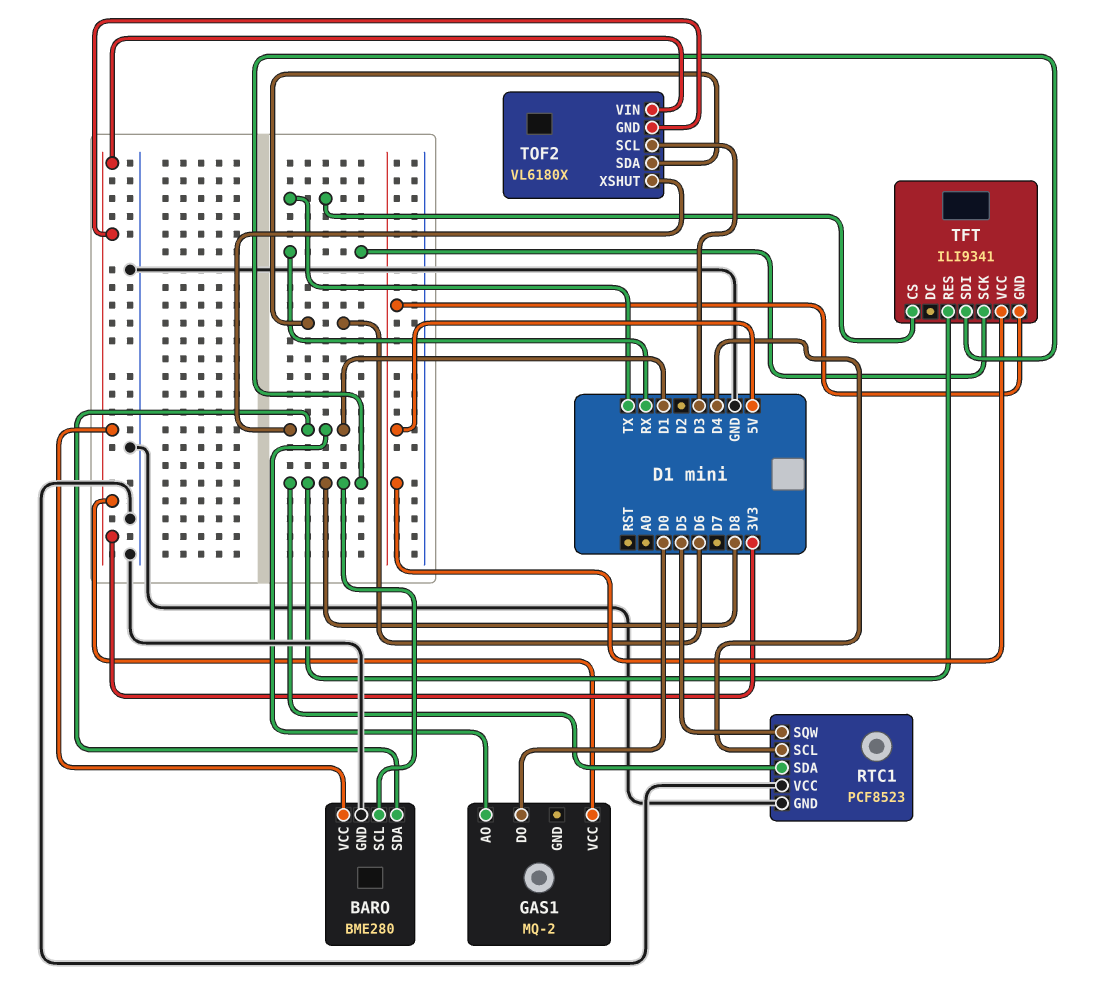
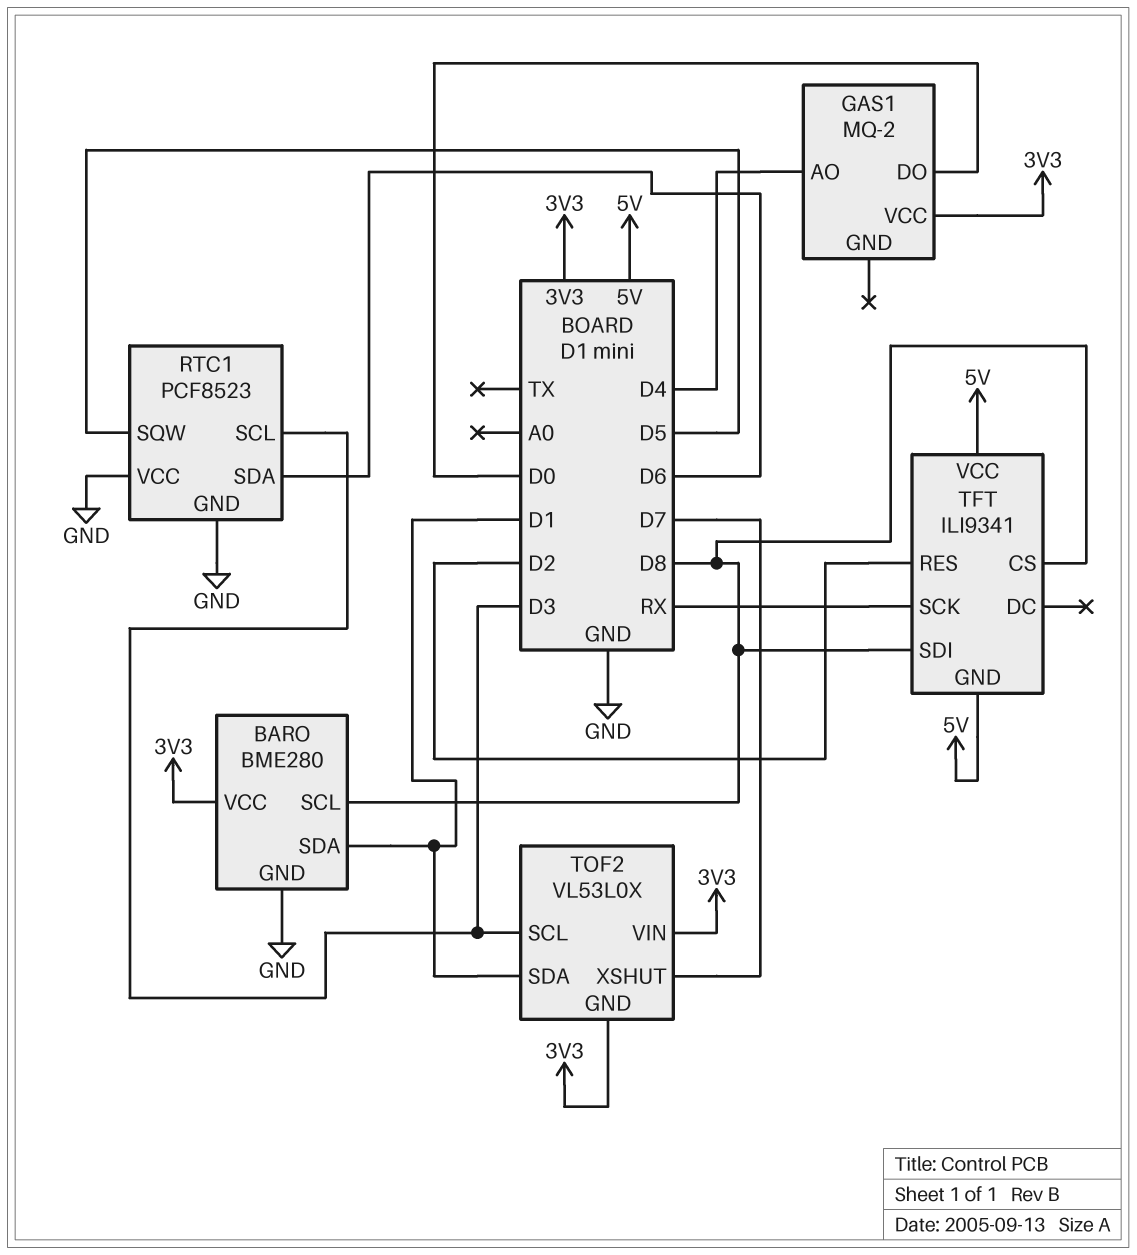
GAS1 pin AO: D1 -> D4
RTC1 pin SCL: D4 -> D3
RTC1 pin SDA: D8 -> D6
TFT pin CS: TX -> D8
TFT pin RES: D8 -> D2
TOF2: VL6180X -> VL53L0X
TOF2 pin SDA: D6 -> D1
TOF2 pin XSHUT: D1 -> D7

